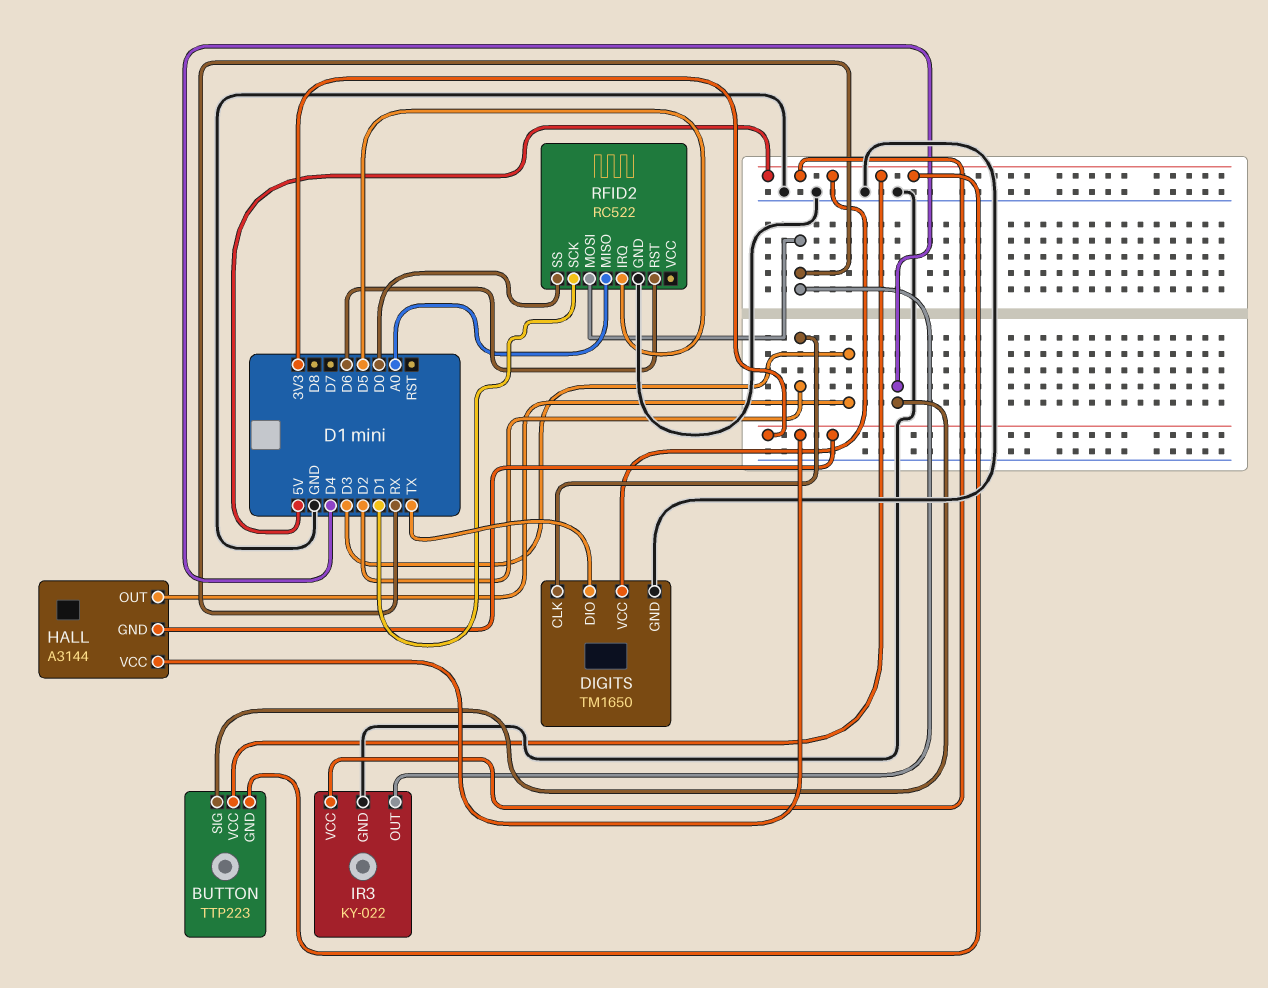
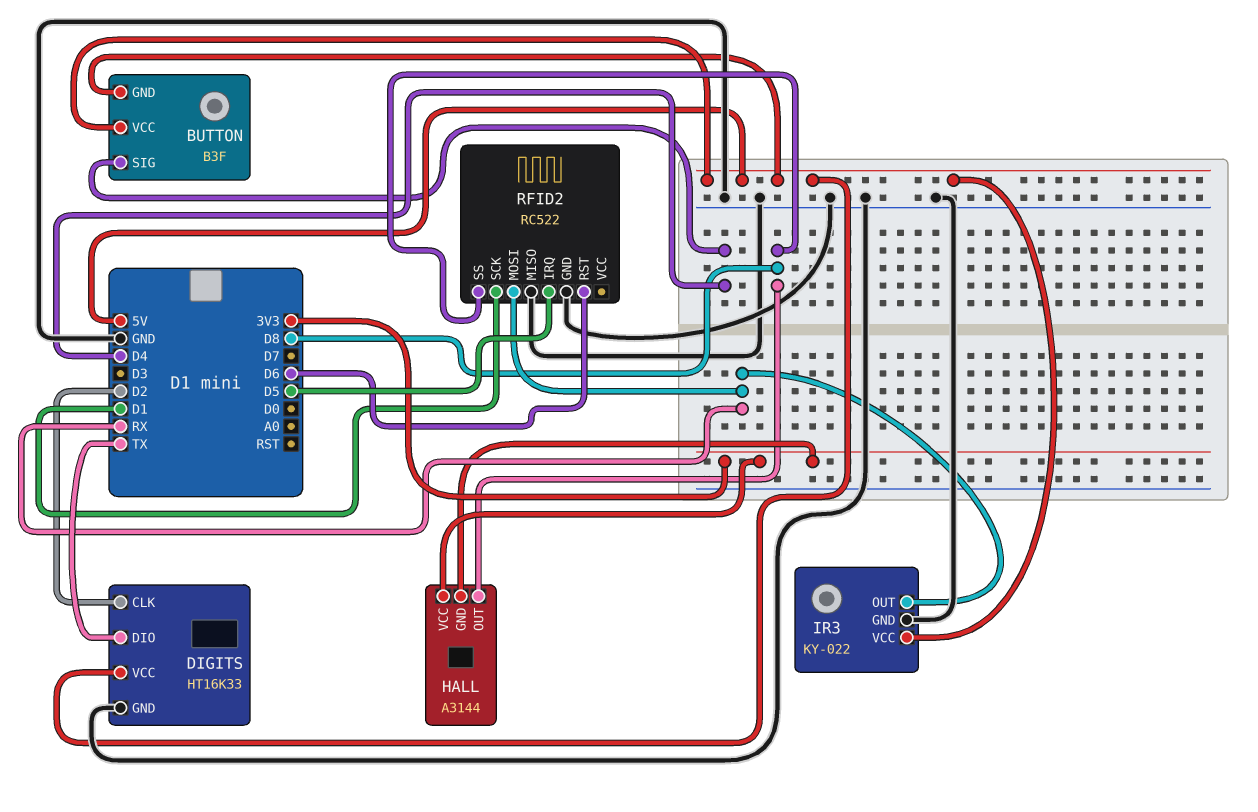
BUTTON: TTP223 -> B3F
DIGITS: TM1650 -> HT16K33
HALL pin OUT: D3 -> D8
RFID2 pin MISO: A0 -> GND
RFID2 pin SS: D0 -> D8

